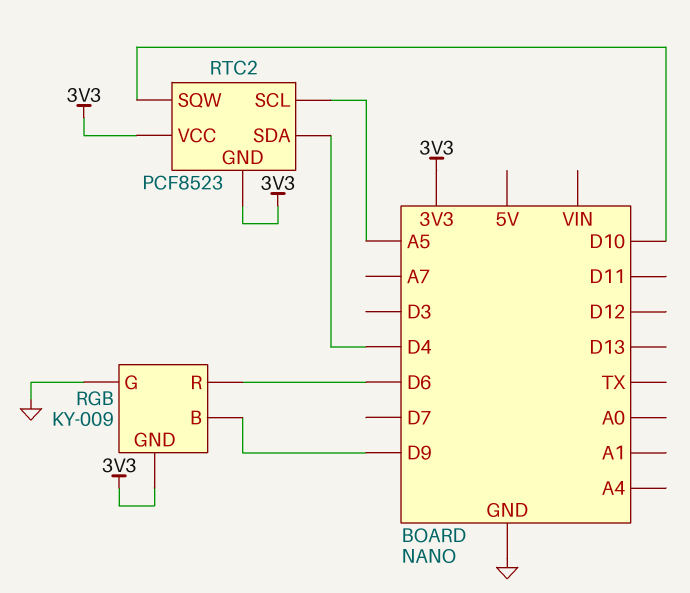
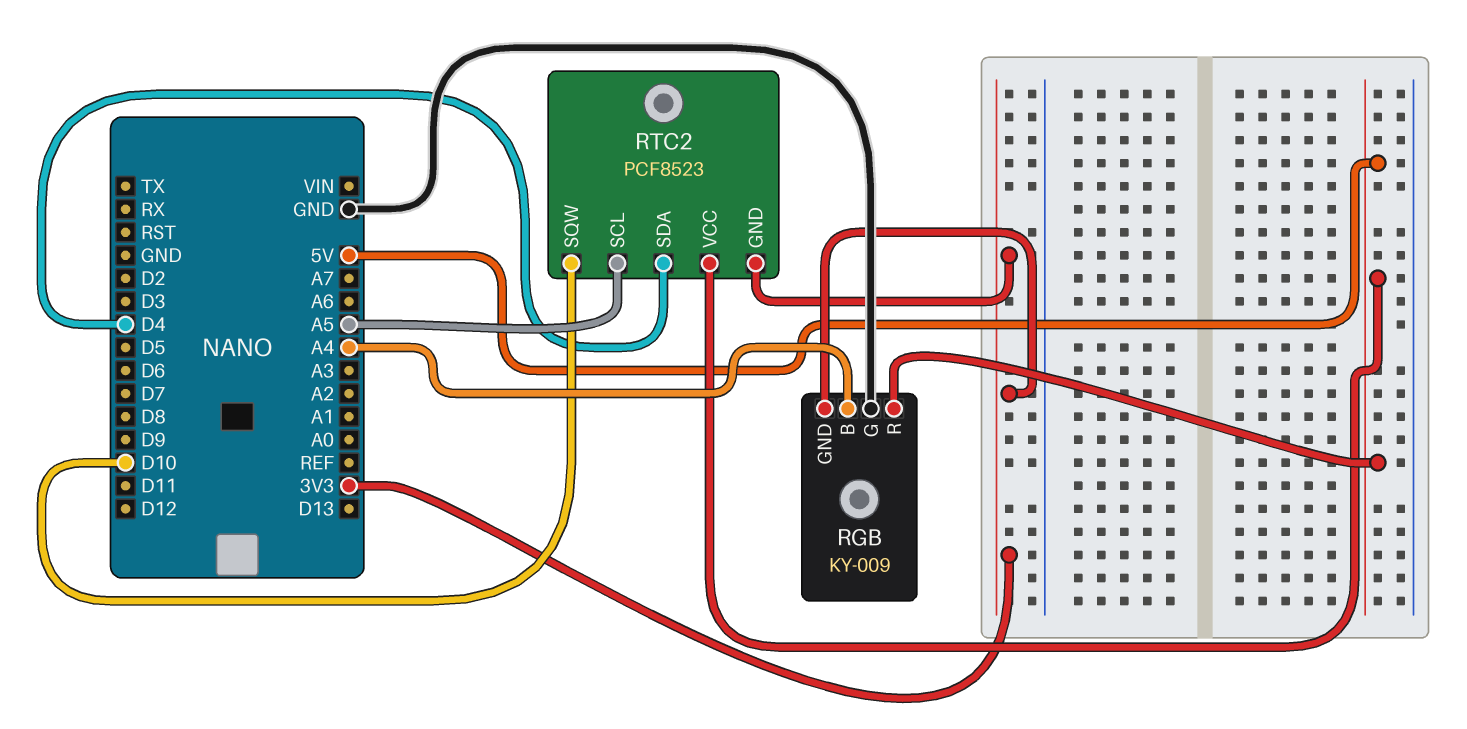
RGB pin B: D9 -> A4
RGB pin R: D6 -> 5V
RTC2 pin VCC: 3V3 -> 5V

